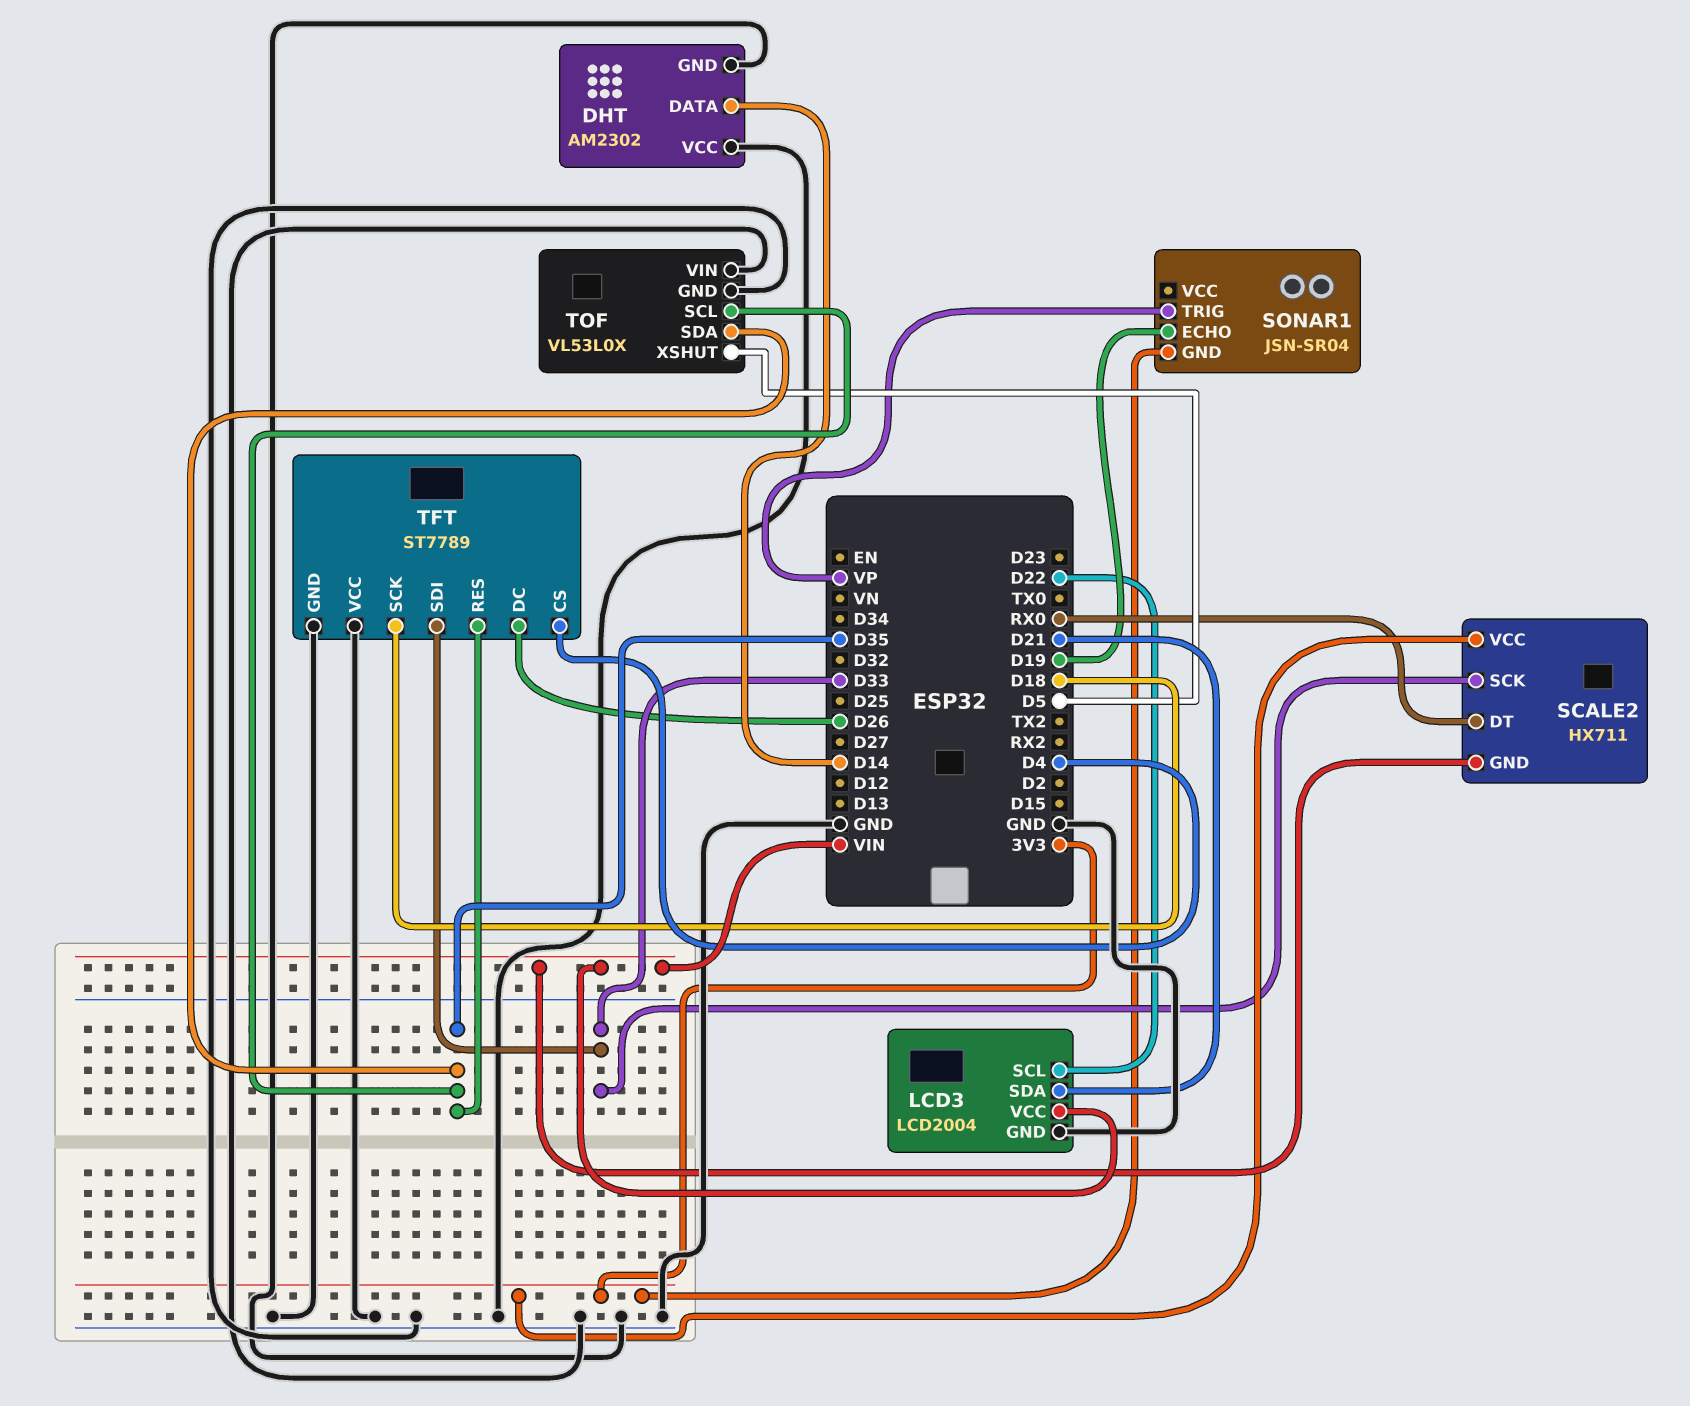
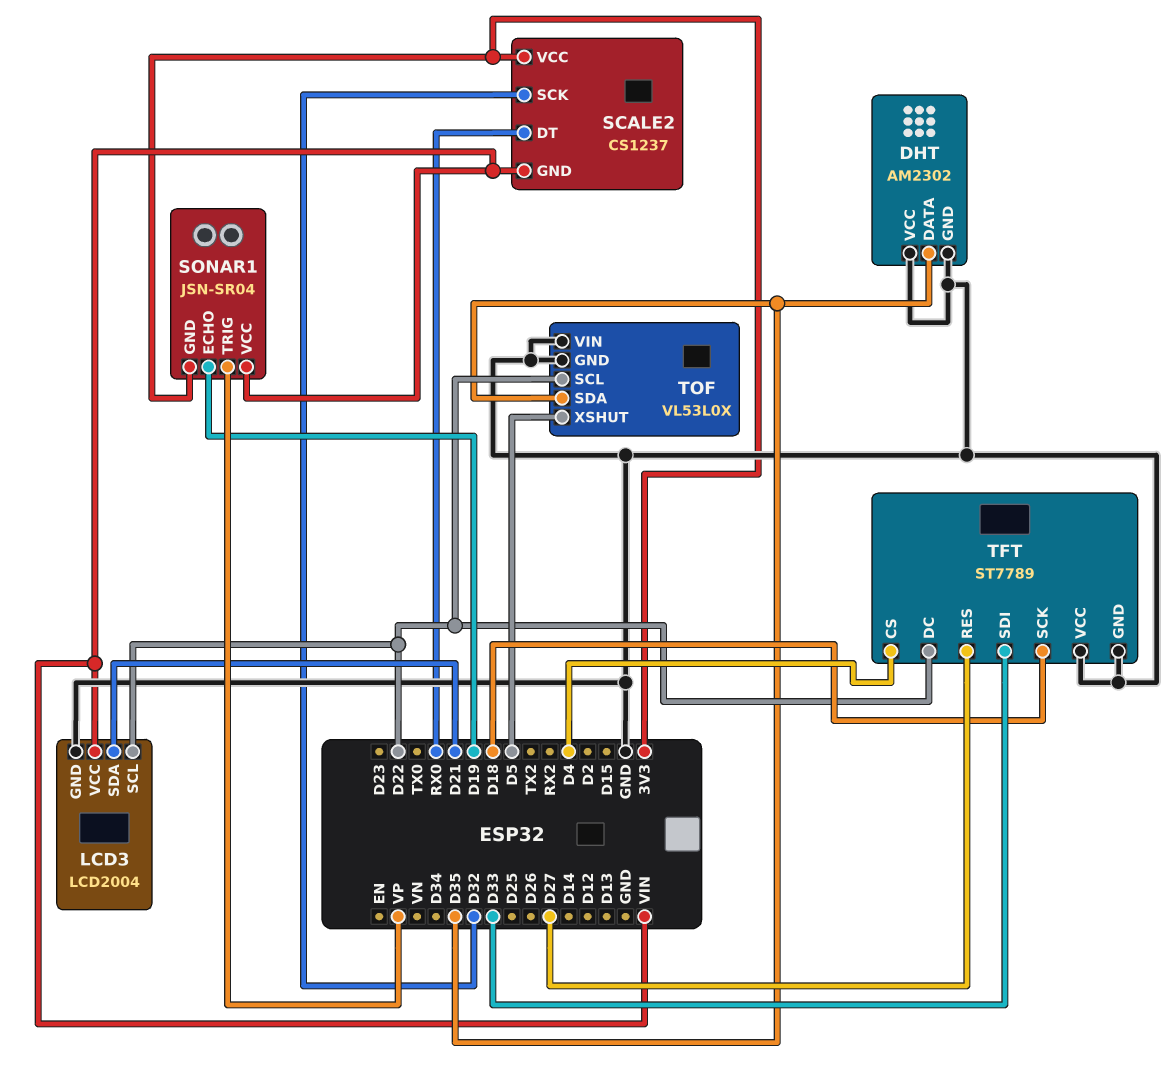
DHT pin DATA: D14 -> D35
SCALE2: HX711 -> CS1237
SCALE2 pin SCK: D33 -> D32
SONAR1 pin VCC: none -> VIN
TFT pin DC: D26 -> D22
TFT pin RES: D35 -> D27
TOF pin SCL: D35 -> D22

